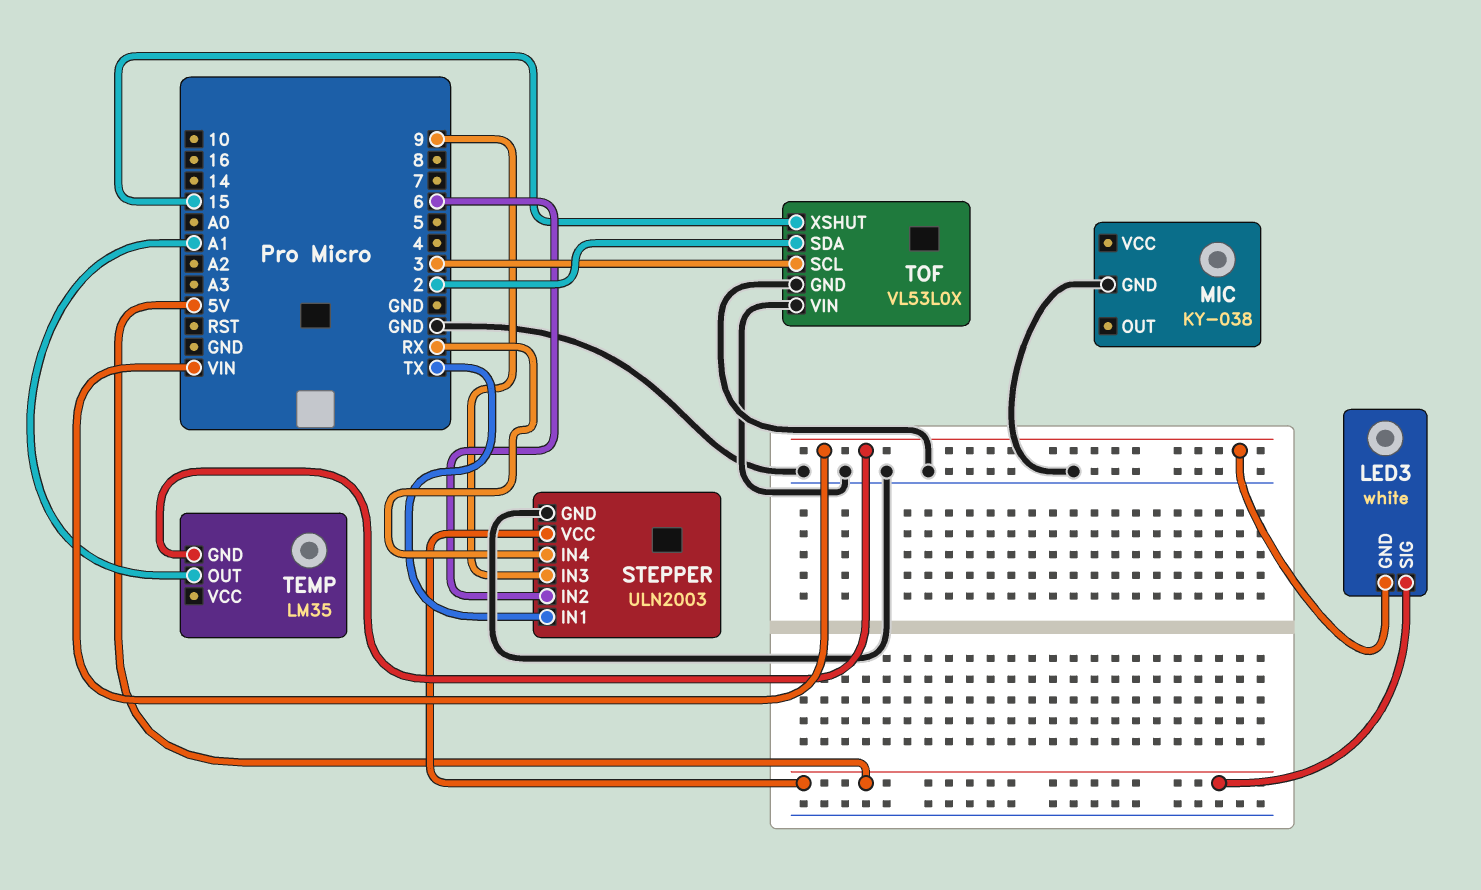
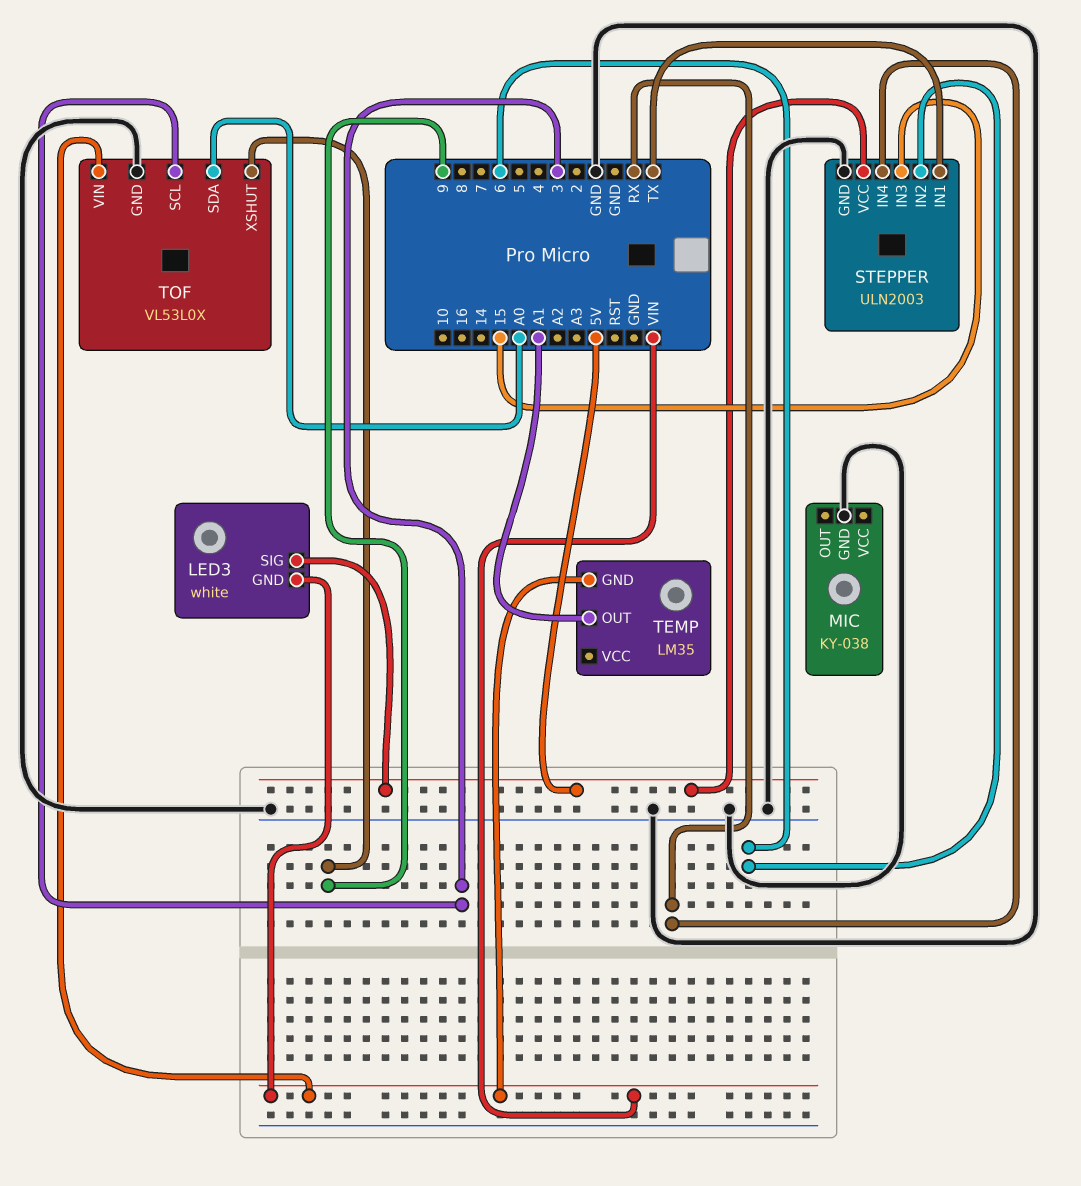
STEPPER pin IN3: 9 -> 15
TOF pin SDA: 2 -> A0
TOF pin VIN: GND -> VIN
TOF pin XSHUT: 15 -> 9

